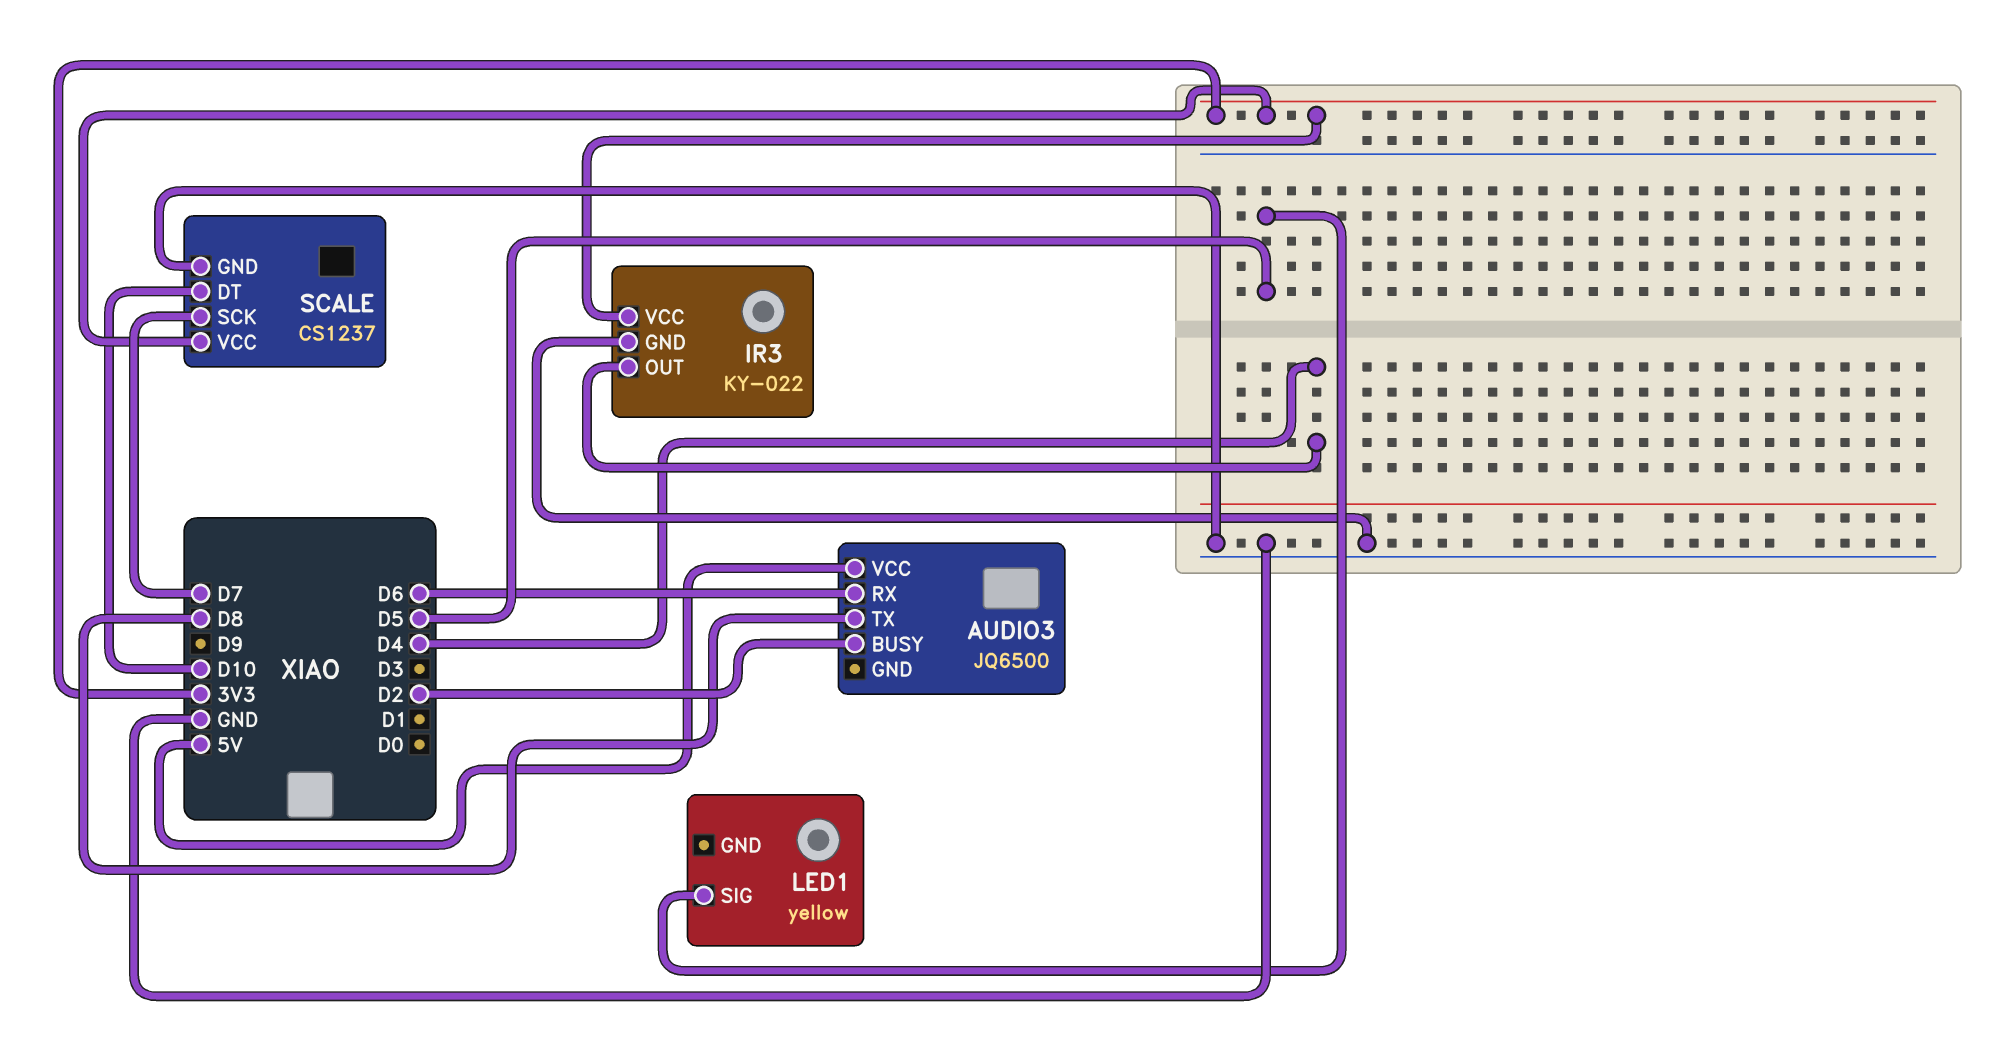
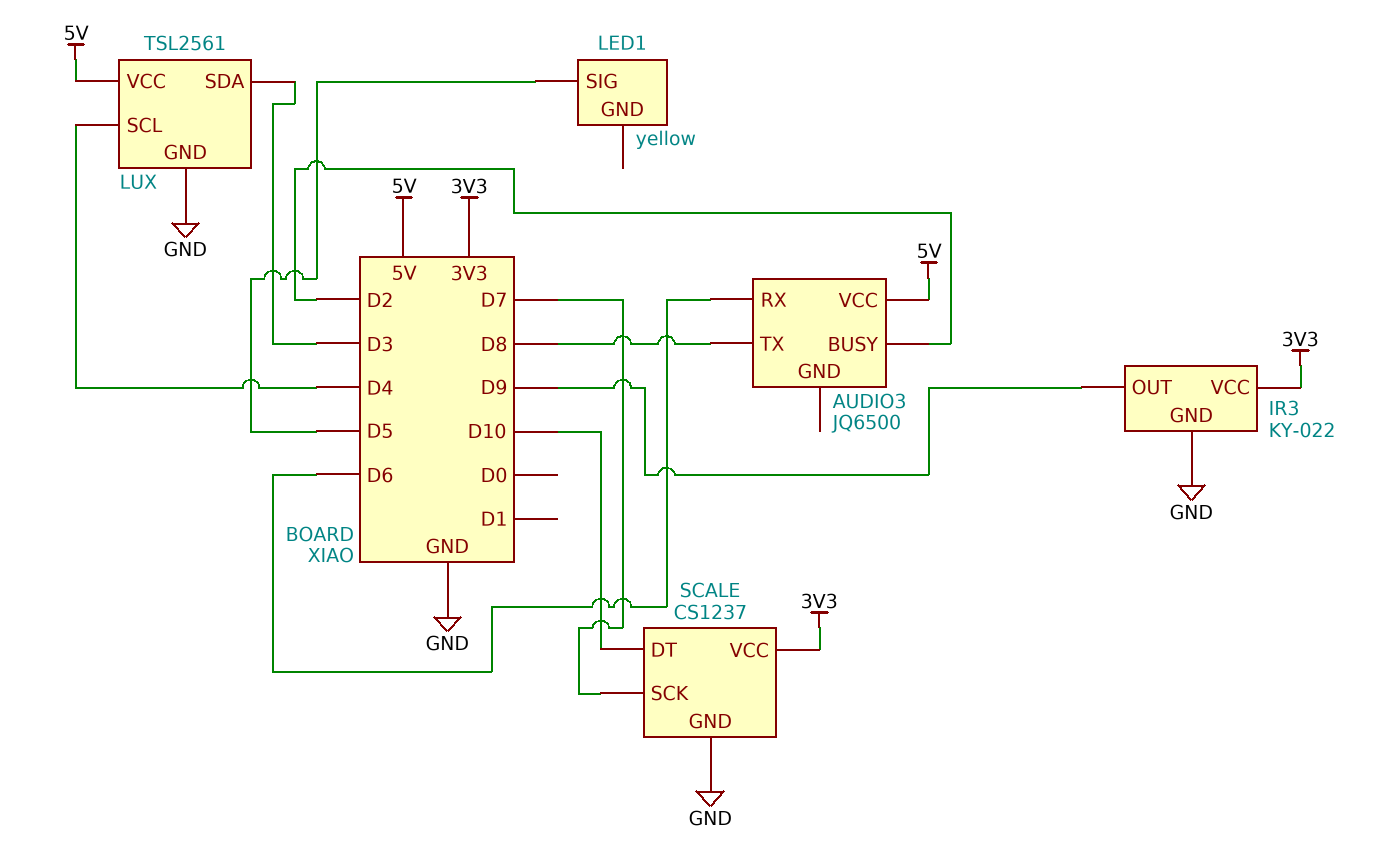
IR3 pin OUT: D4 -> D9
LUX: none -> TSL2561
LUX pin GND: none -> GND
LUX pin SCL: none -> D4
LUX pin SDA: none -> D3
LUX pin VCC: none -> 5V

